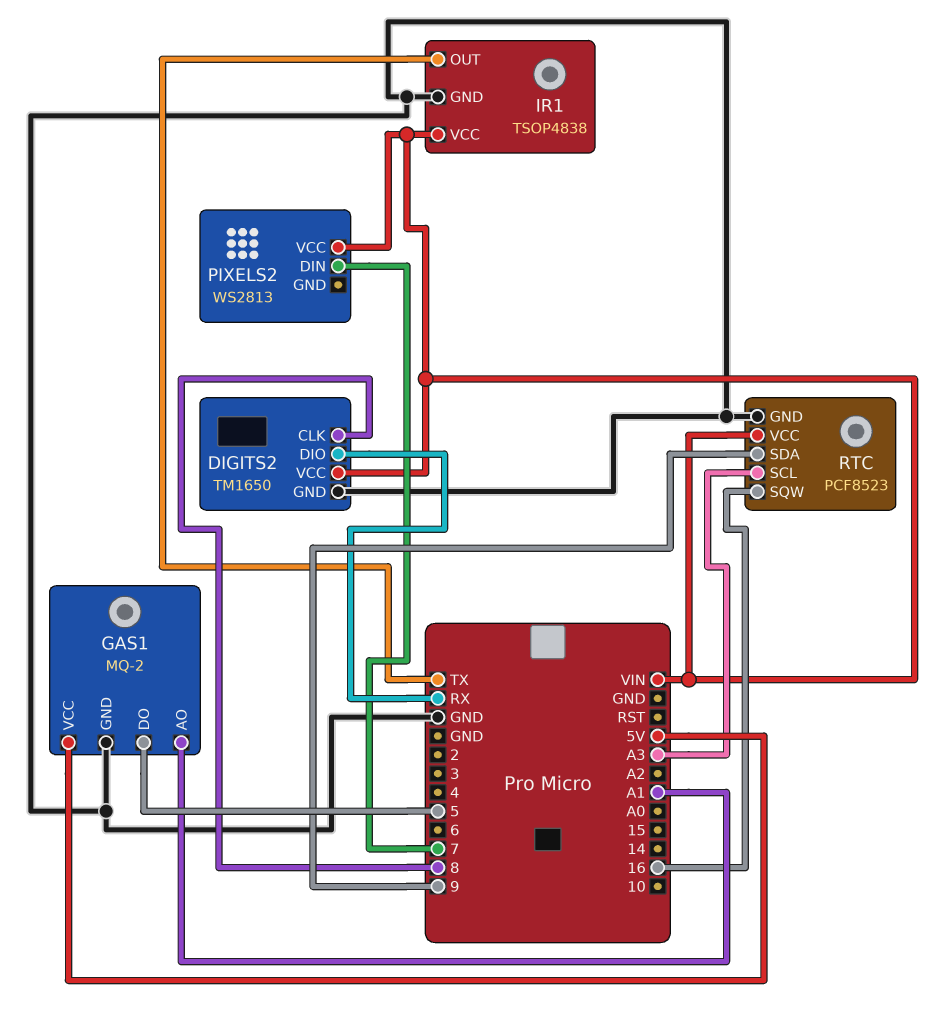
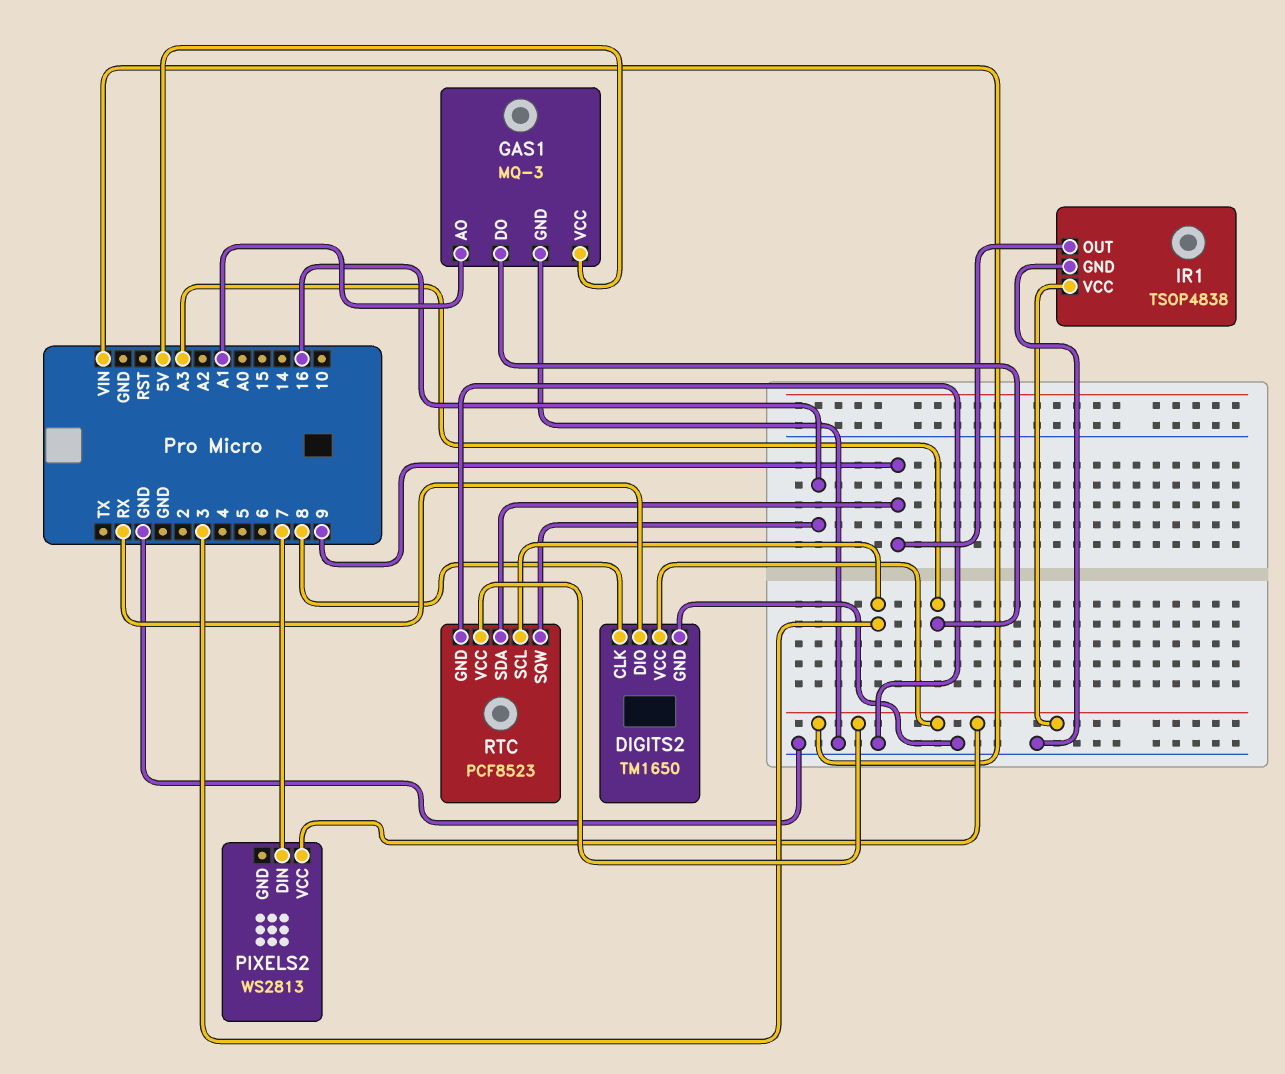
GAS1: MQ-2 -> MQ-3
GAS1 pin DO: 5 -> A3
IR1 pin OUT: TX -> 9
RTC pin SCL: A3 -> 3

